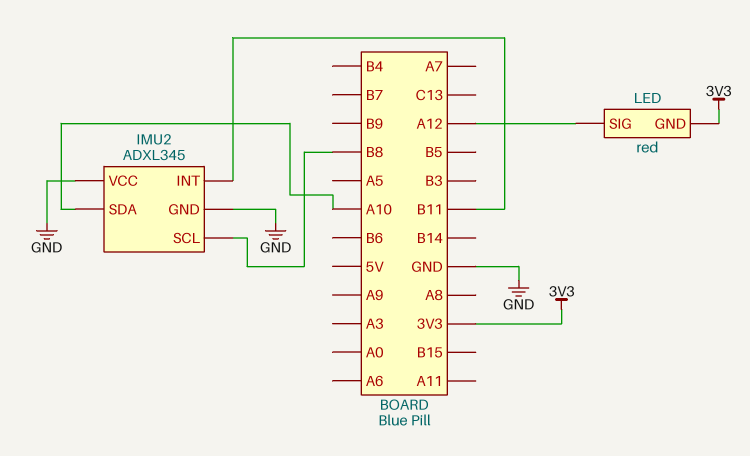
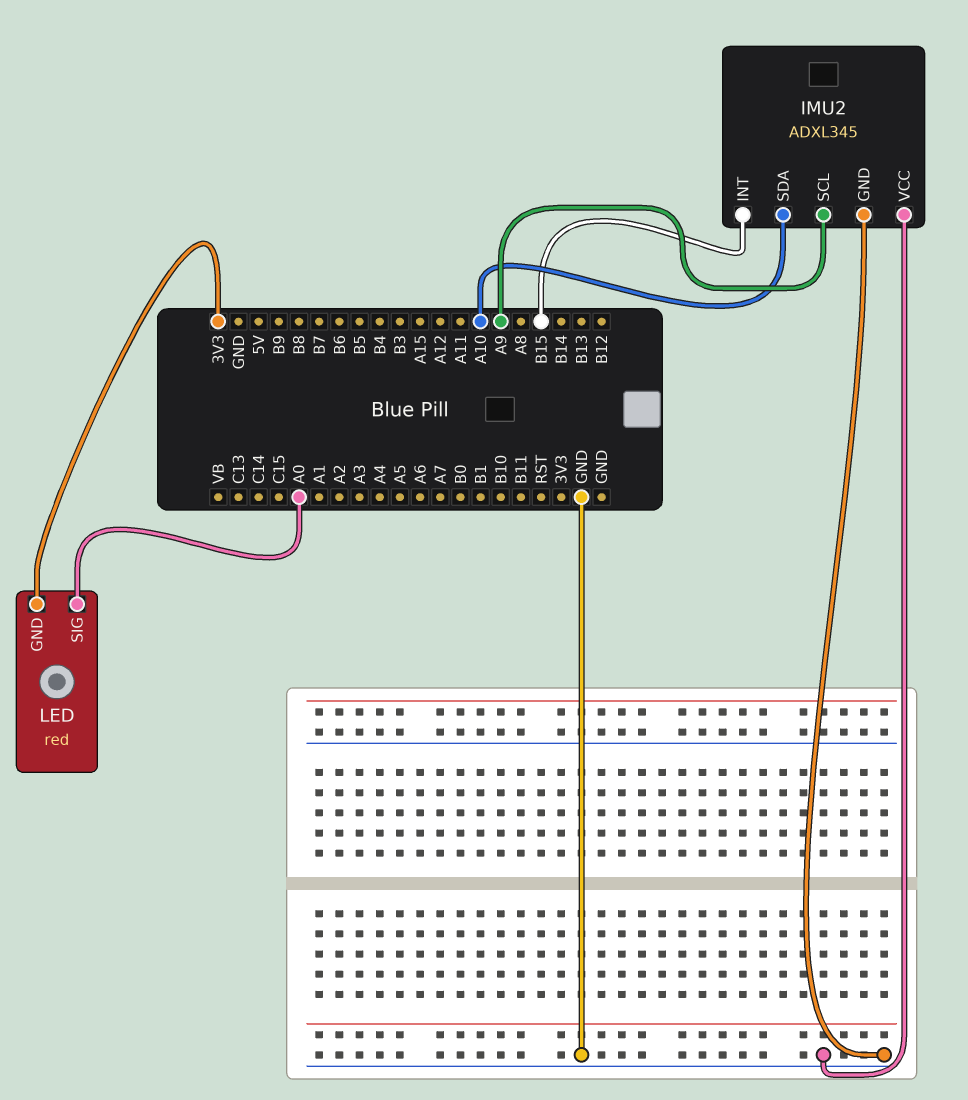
IMU2 pin INT: B11 -> B15
IMU2 pin SCL: B8 -> A9
LED pin SIG: A12 -> A0

